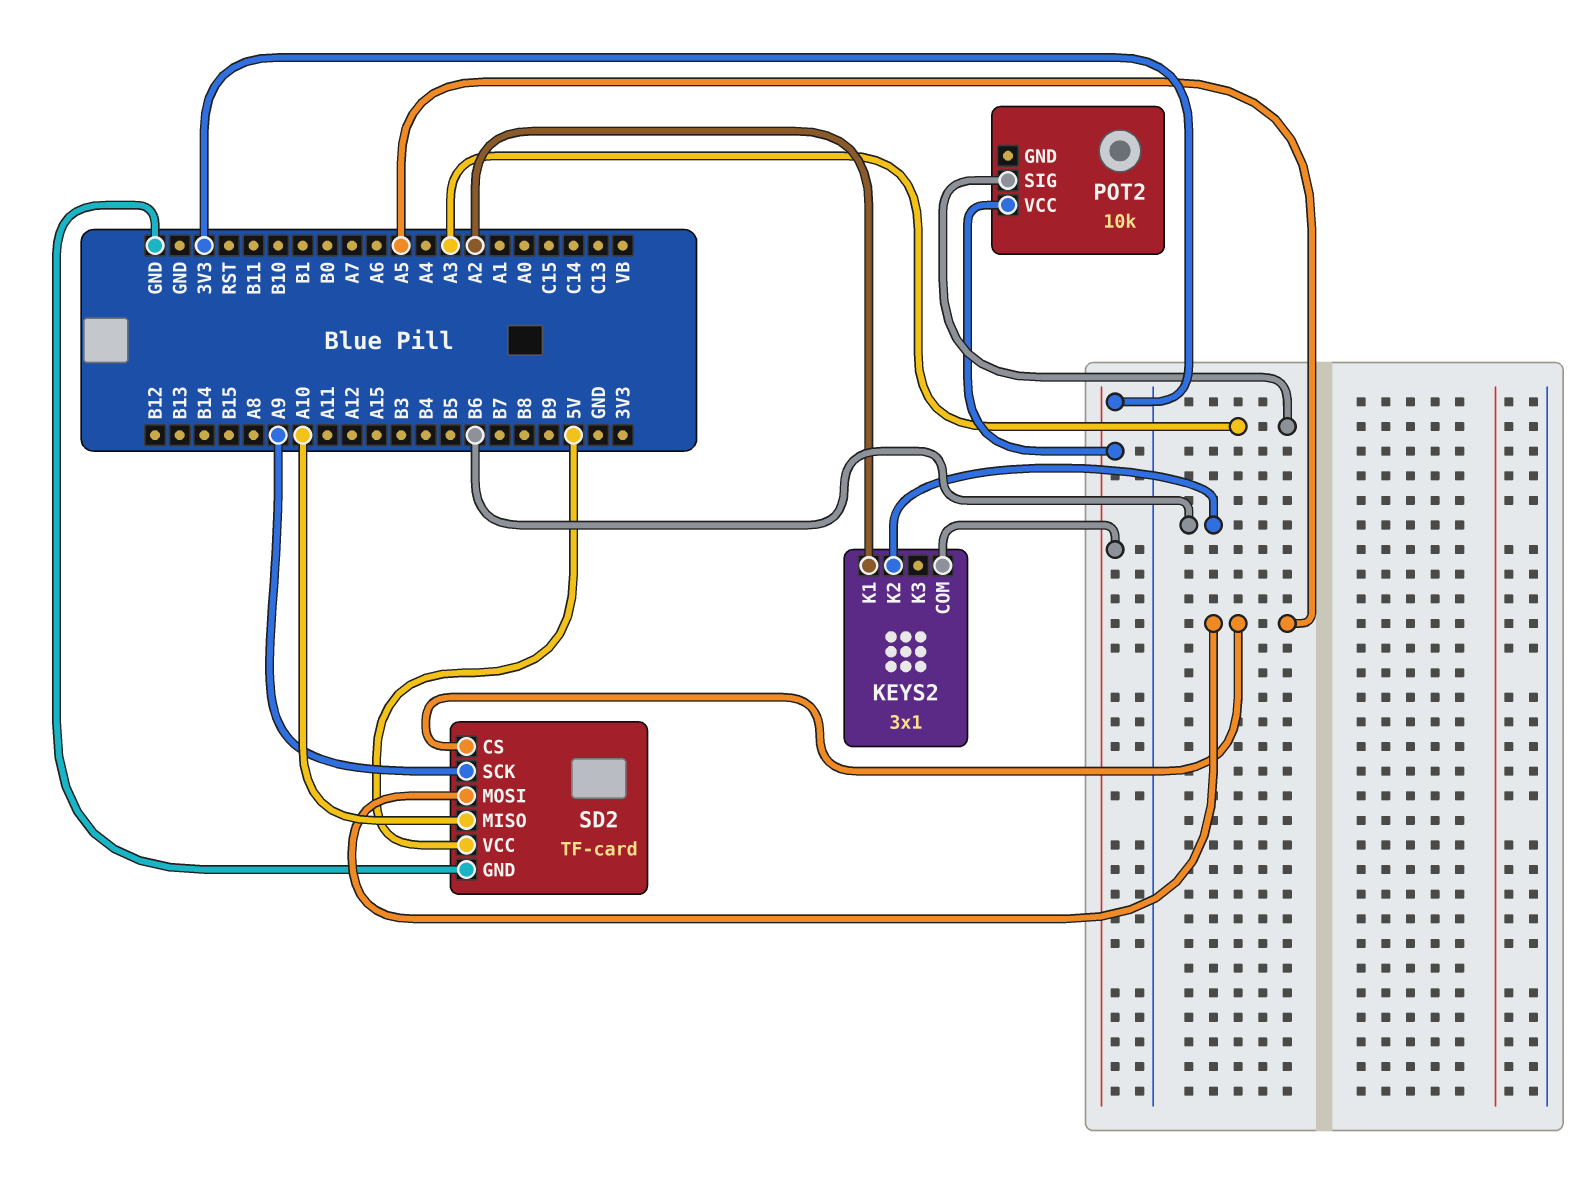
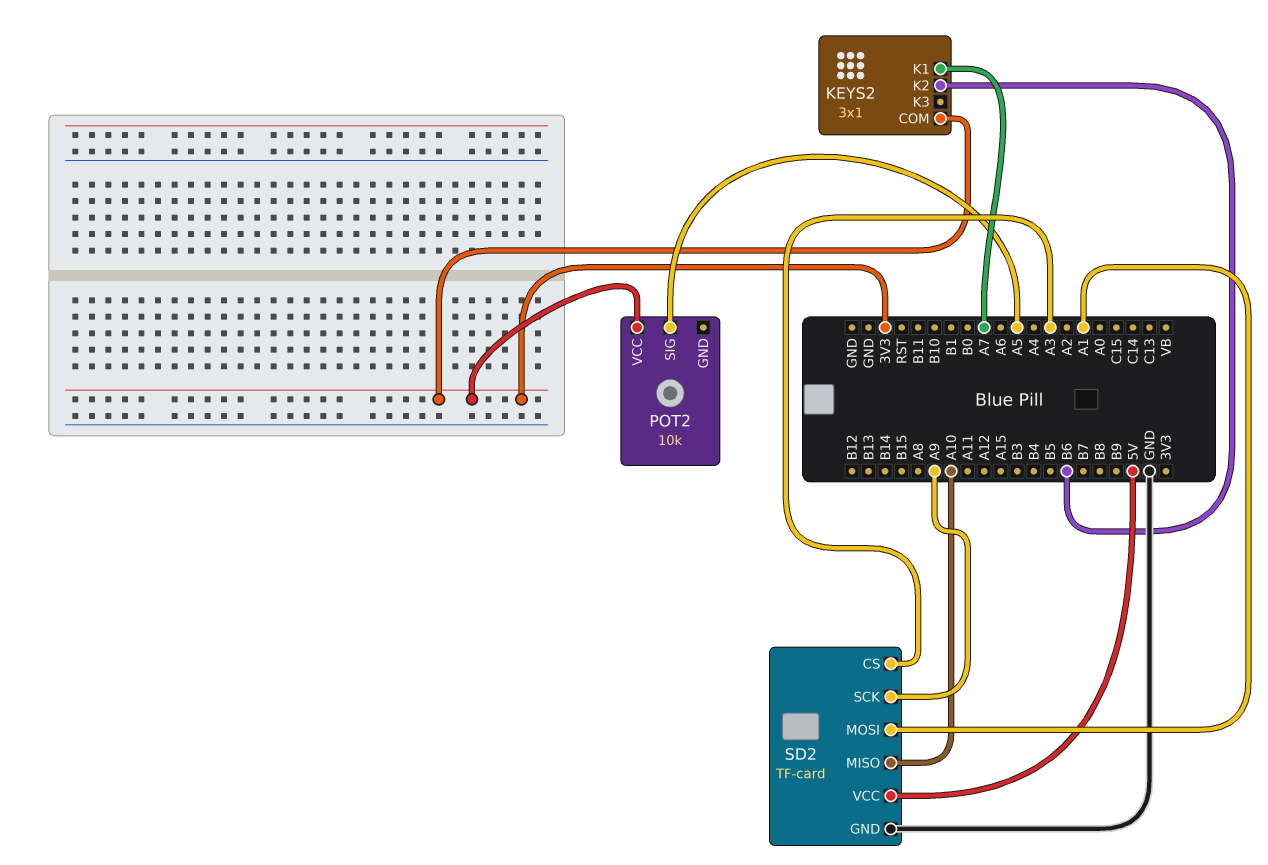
KEYS2 pin K1: A2 -> A7
POT2 pin SIG: A3 -> A5
SD2 pin CS: A5 -> A3
SD2 pin MOSI: A5 -> A1

